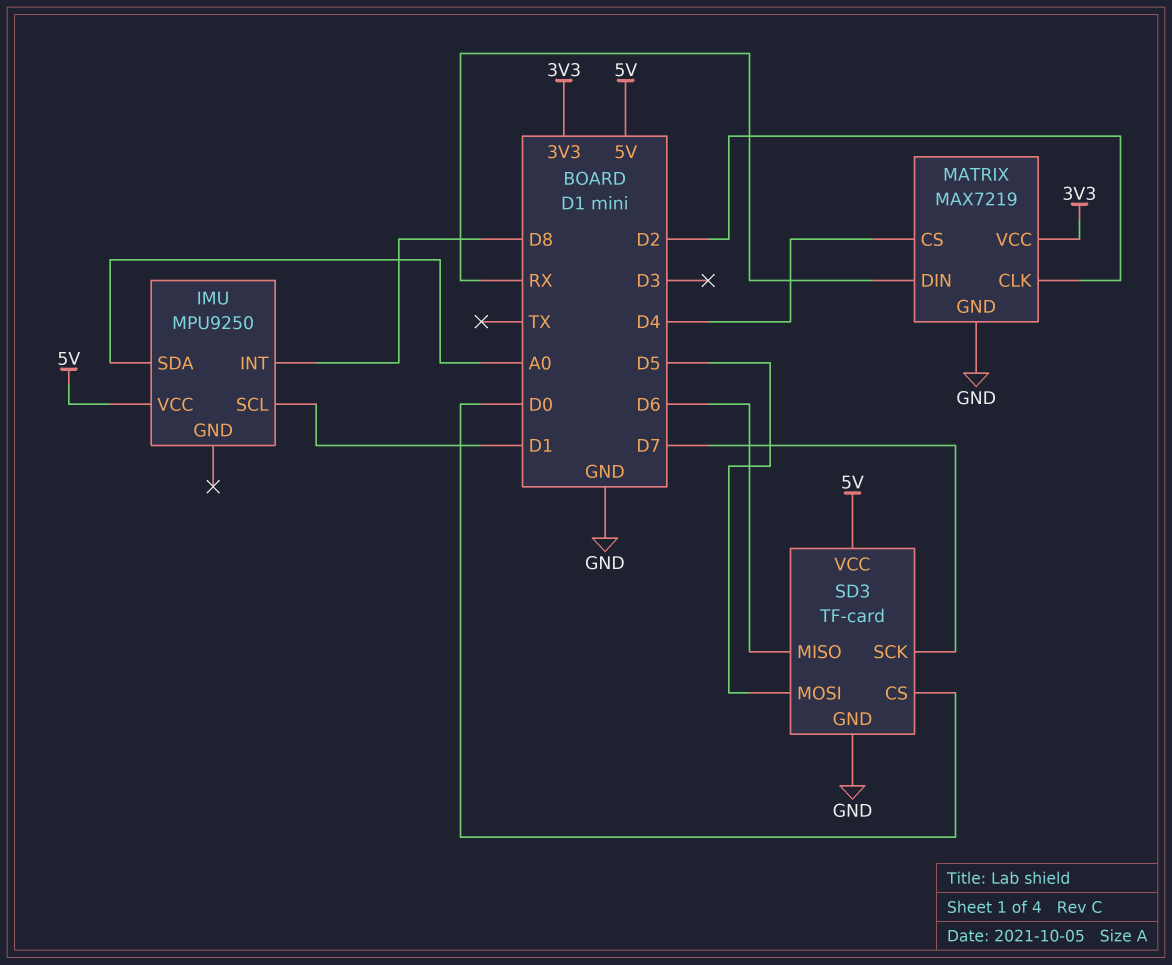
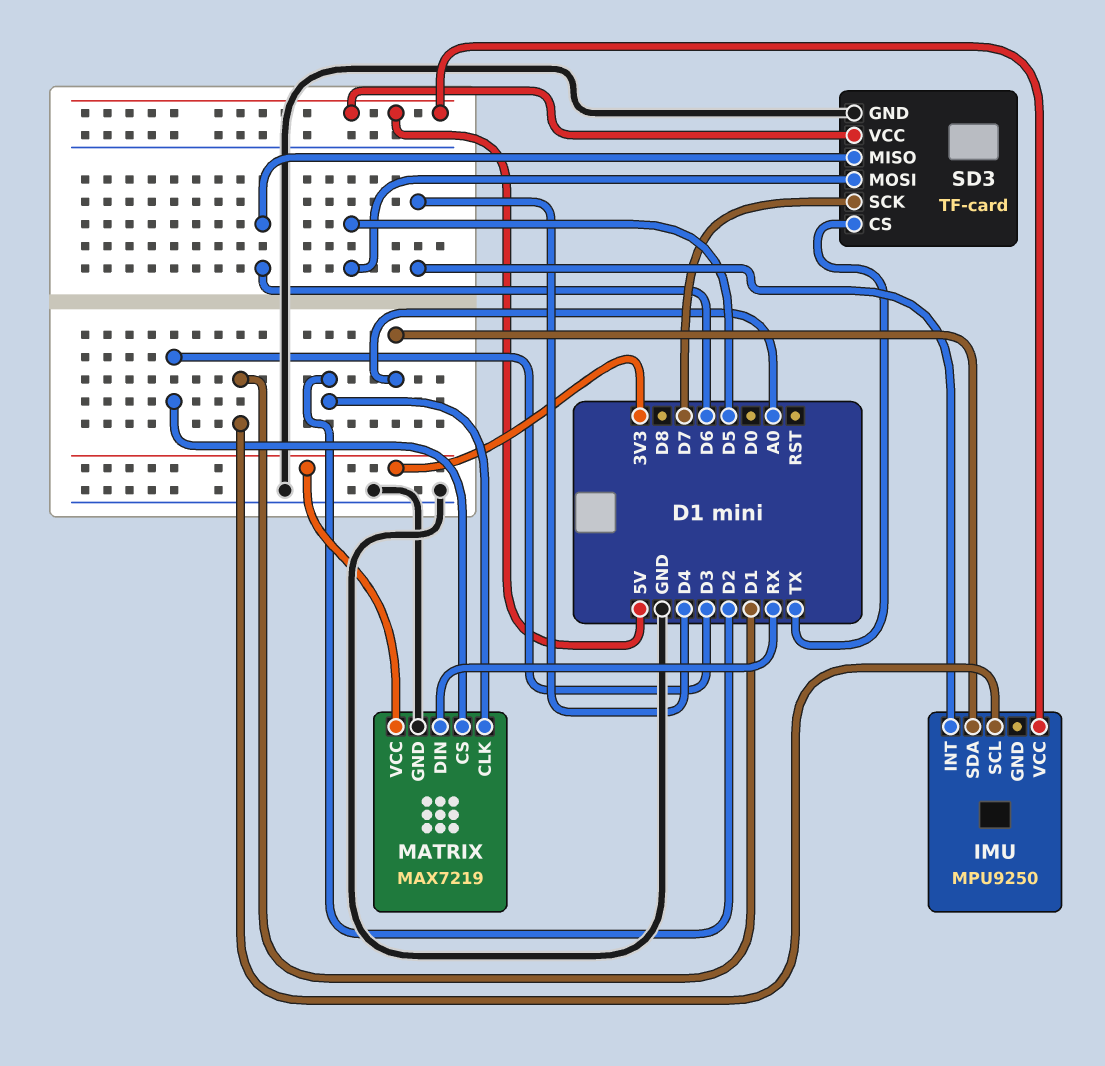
IMU pin INT: D8 -> D4
MATRIX pin CS: D4 -> D3
SD3 pin CS: D0 -> TX

